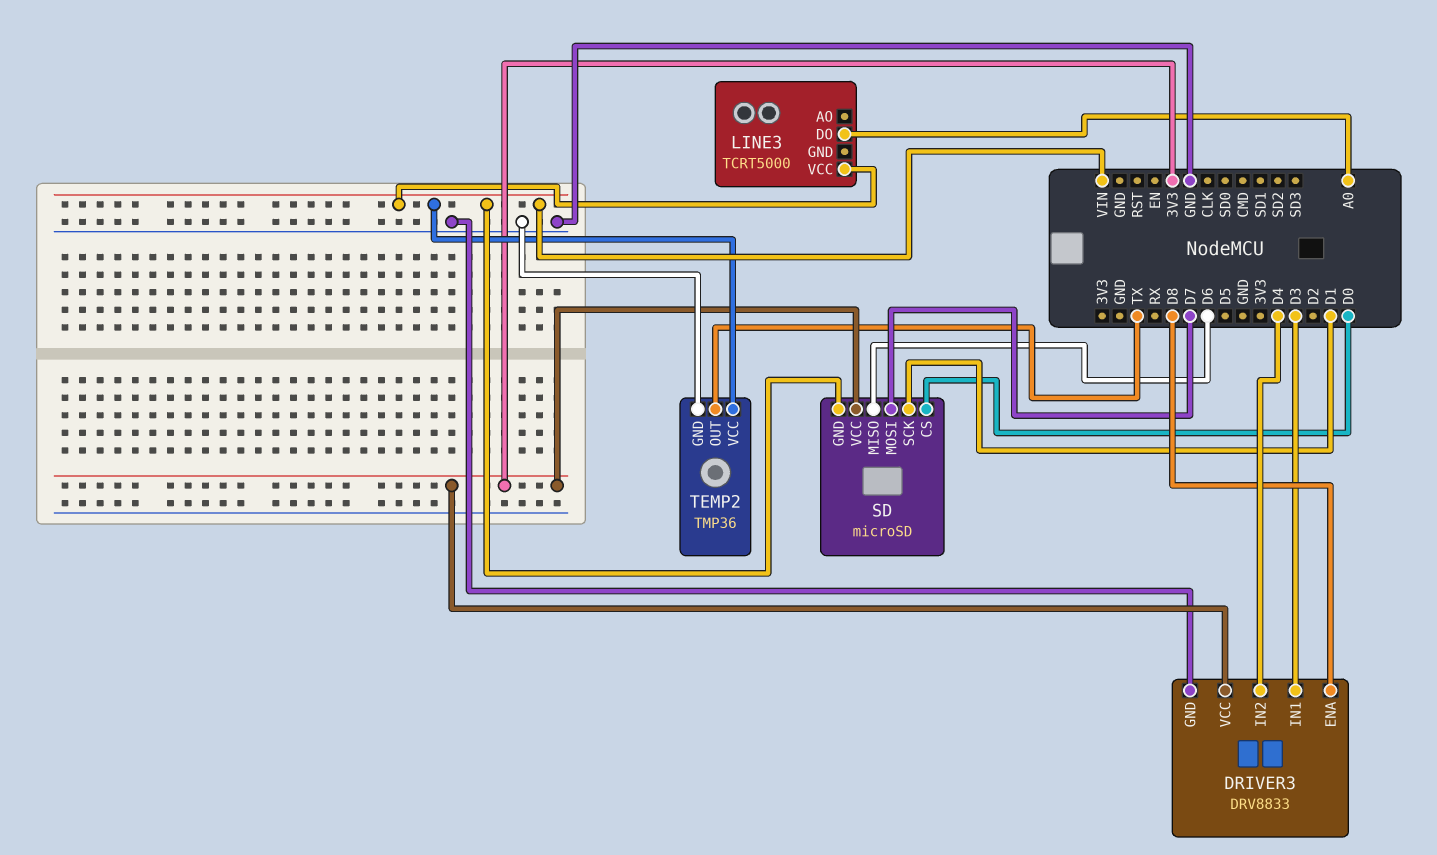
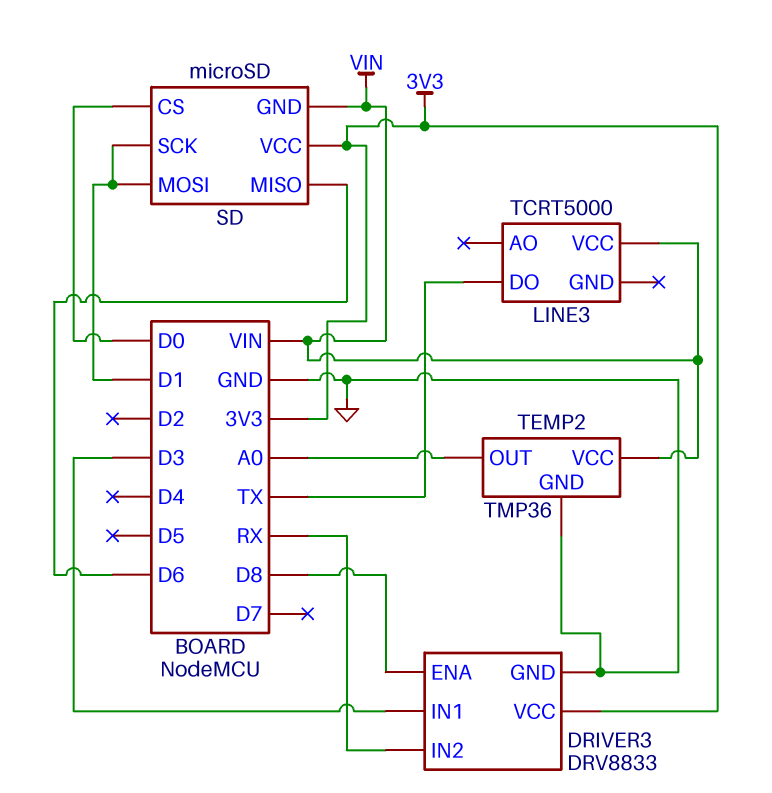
DRIVER3 pin IN2: D4 -> RX
LINE3 pin DO: A0 -> TX
SD pin MOSI: D7 -> D1
TEMP2 pin OUT: TX -> A0

